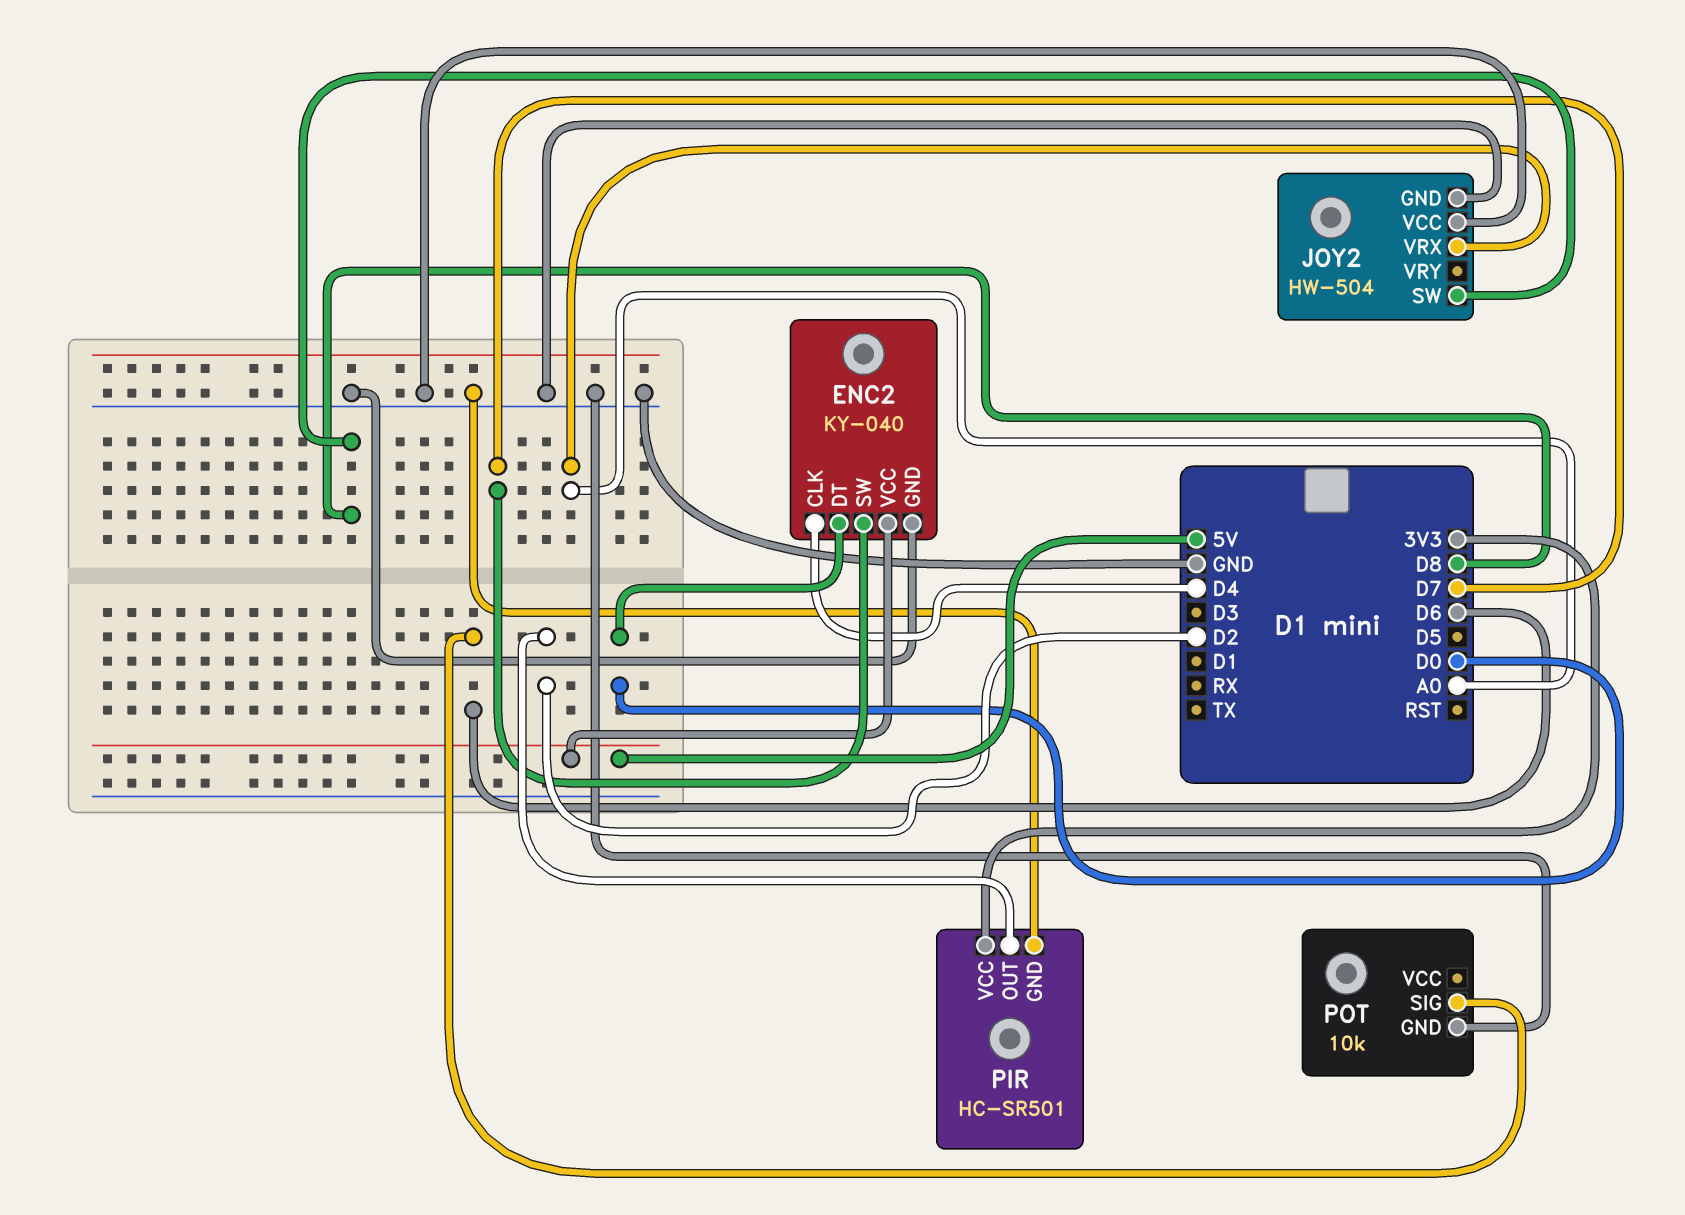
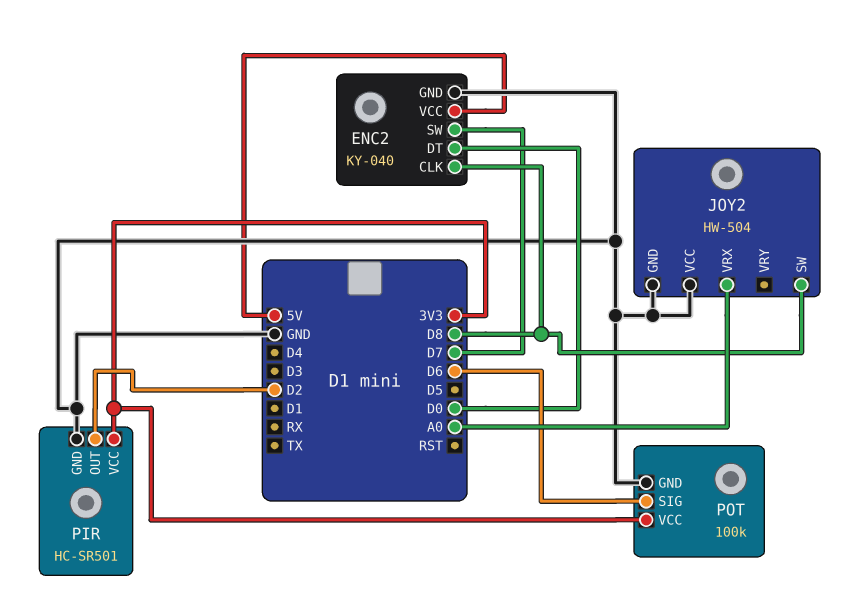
ENC2 pin CLK: D4 -> D8
POT: 10k -> 100k
POT pin VCC: none -> 3V3

